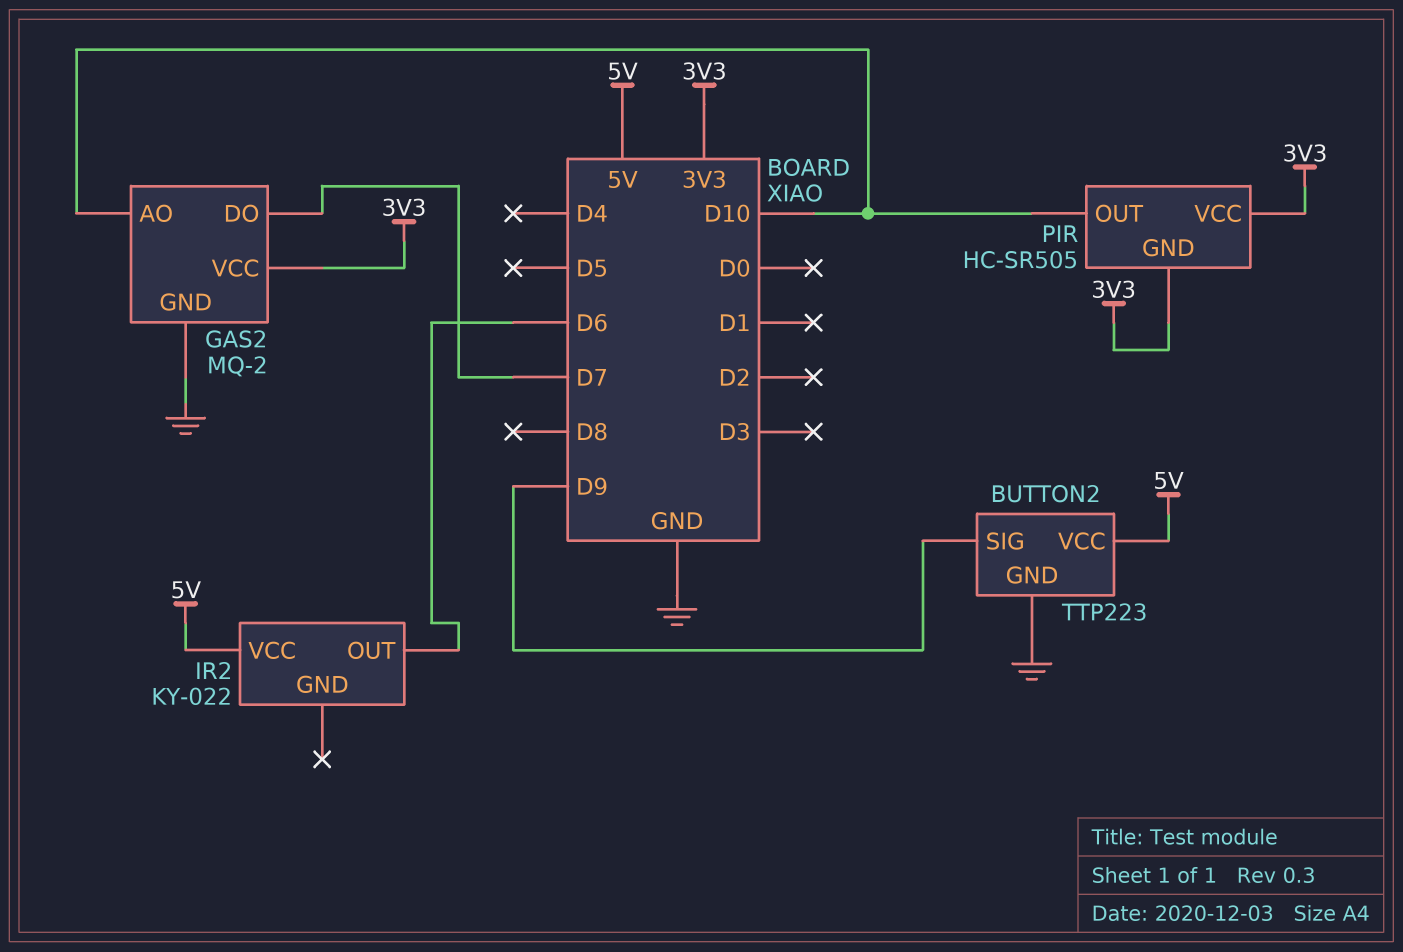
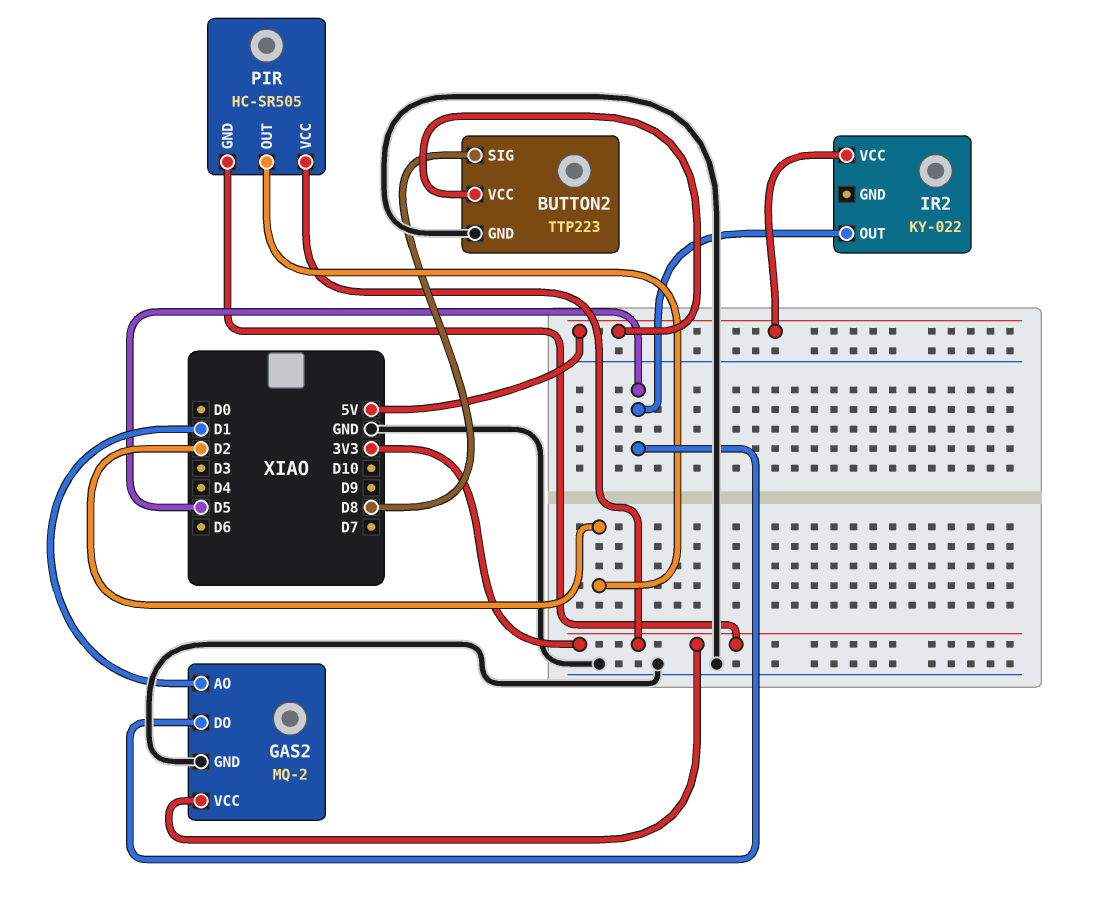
BUTTON2 pin SIG: D9 -> D8
GAS2 pin AO: D10 -> D1
GAS2 pin DO: D7 -> D5
IR2 pin OUT: D6 -> D5
PIR pin OUT: D10 -> D2

